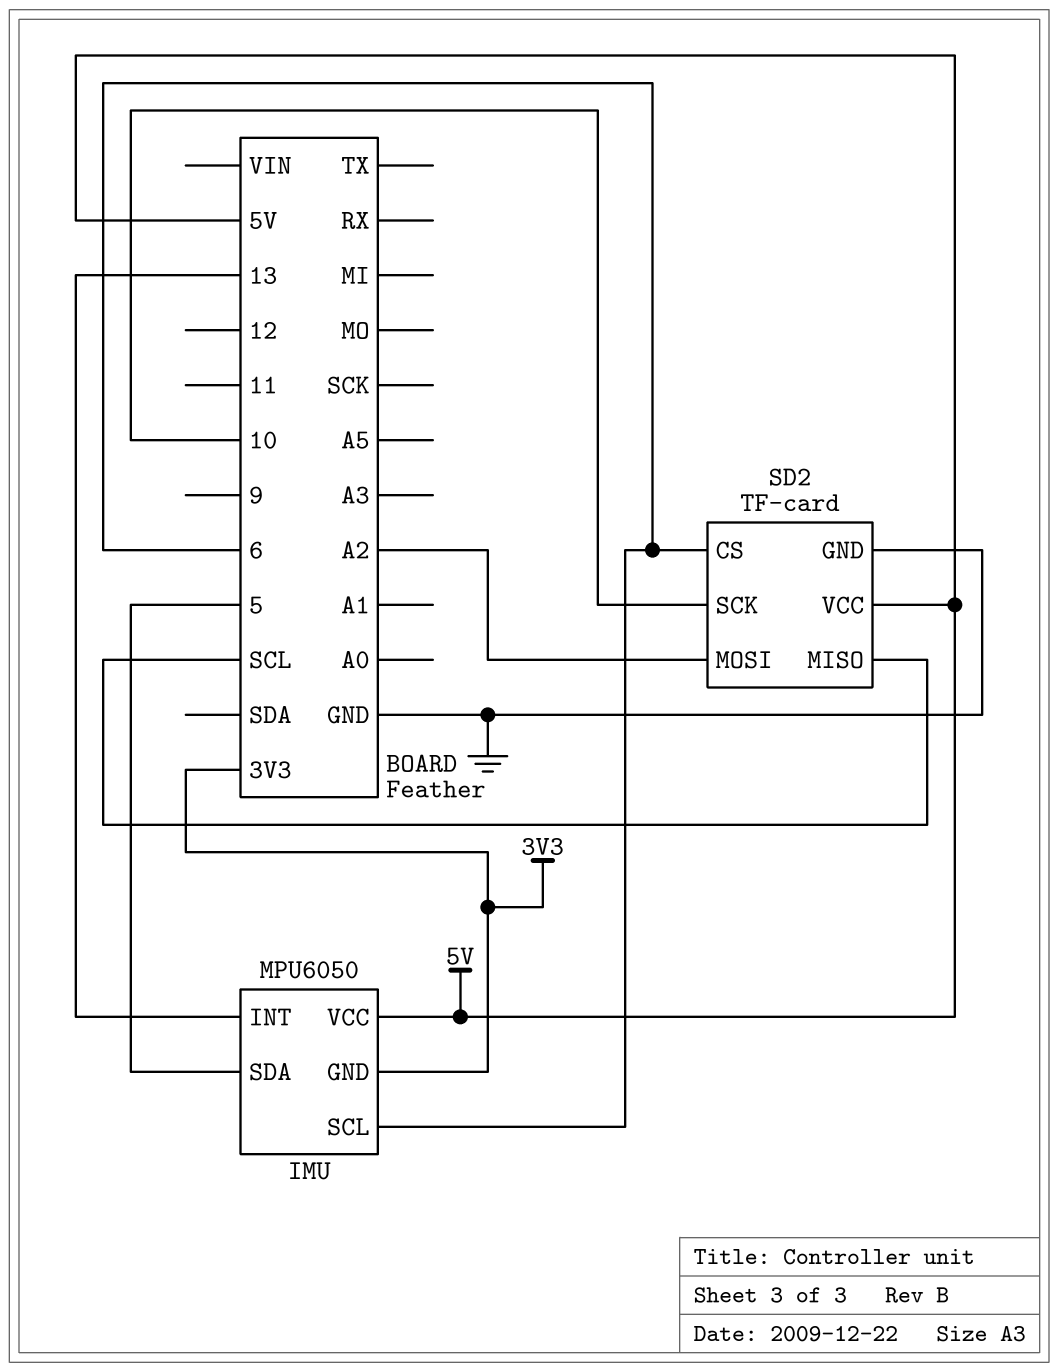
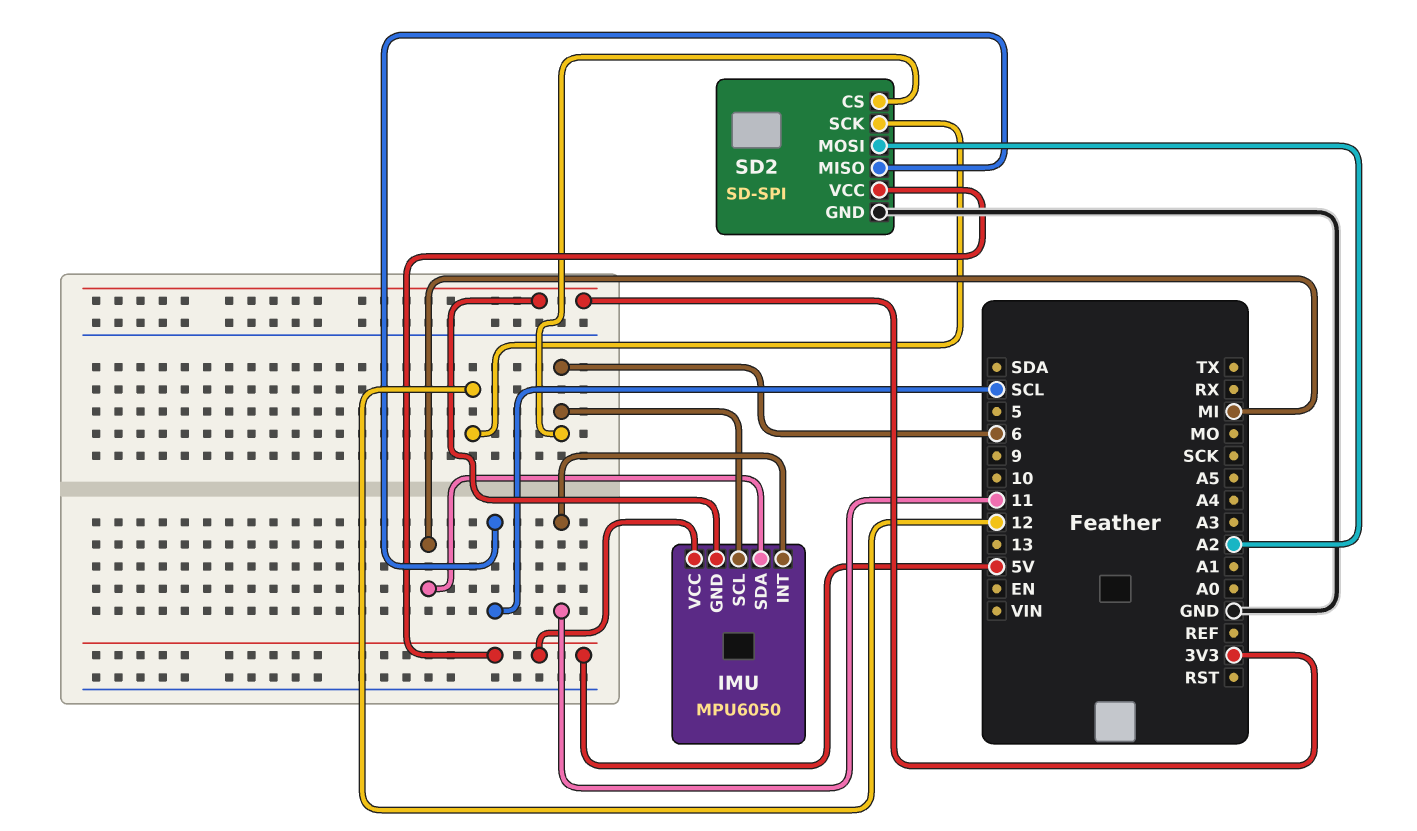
IMU pin INT: 13 -> 11
IMU pin SDA: 5 -> MI
SD2: TF-card -> SD-SPI
SD2 pin SCK: 10 -> 12

